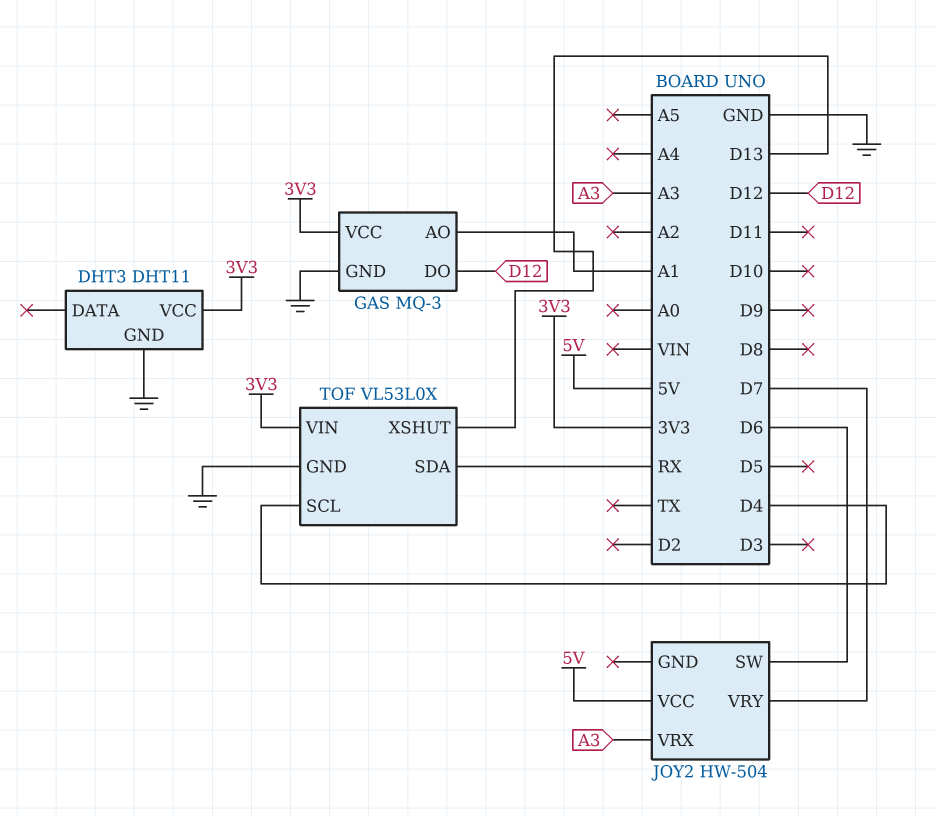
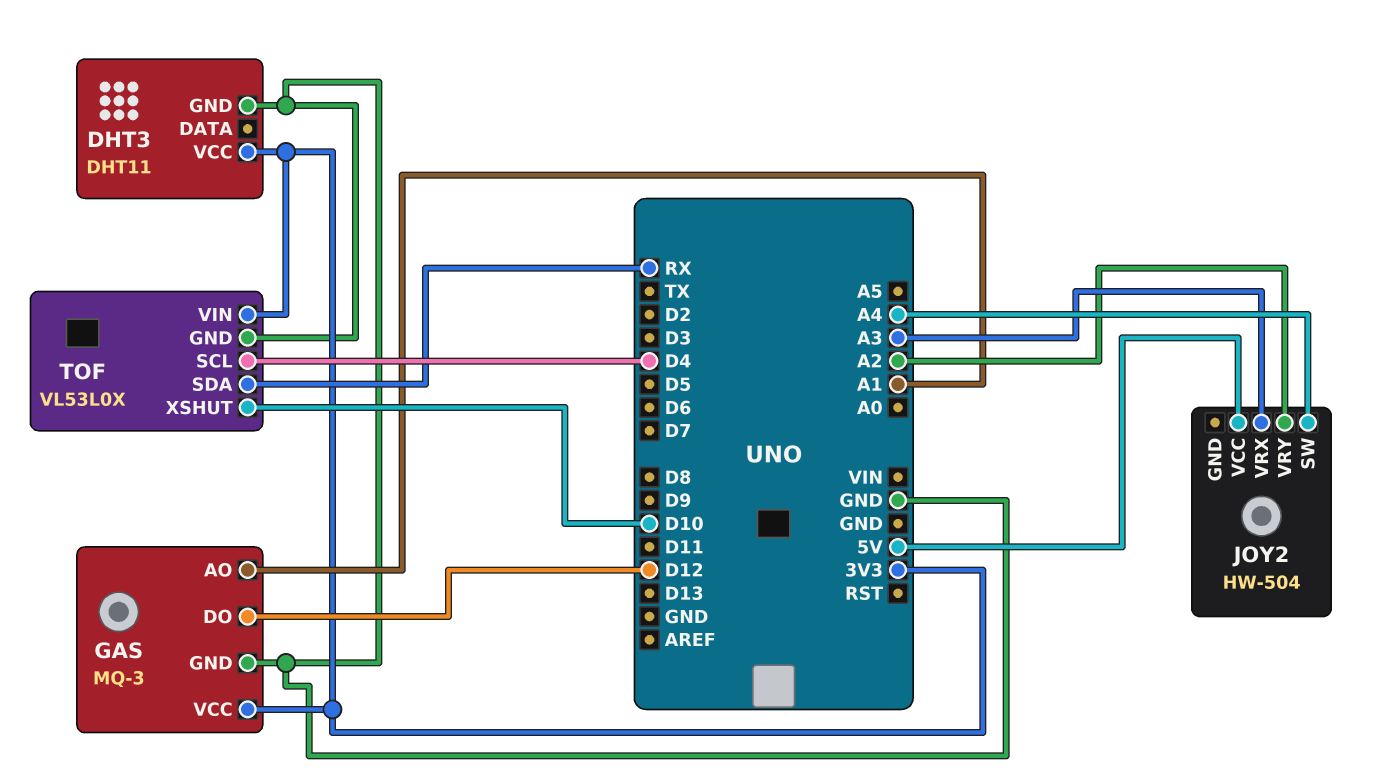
JOY2 pin SW: D6 -> A4
JOY2 pin VRY: D7 -> A2
TOF pin XSHUT: D13 -> D10

